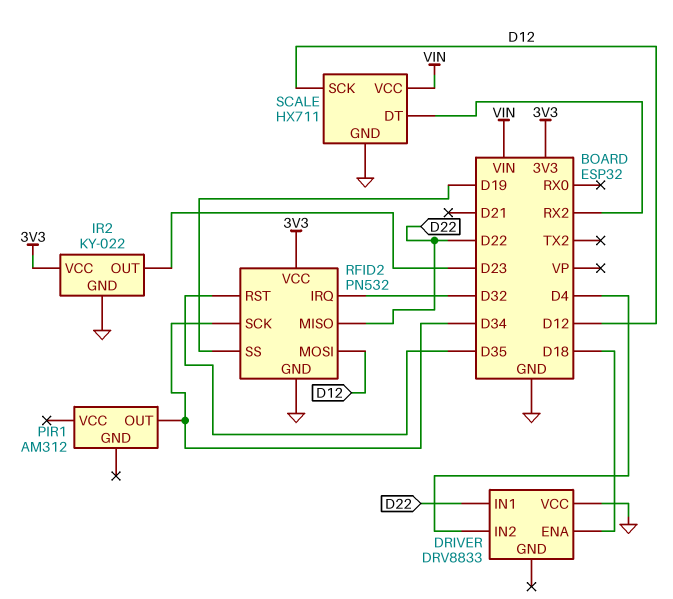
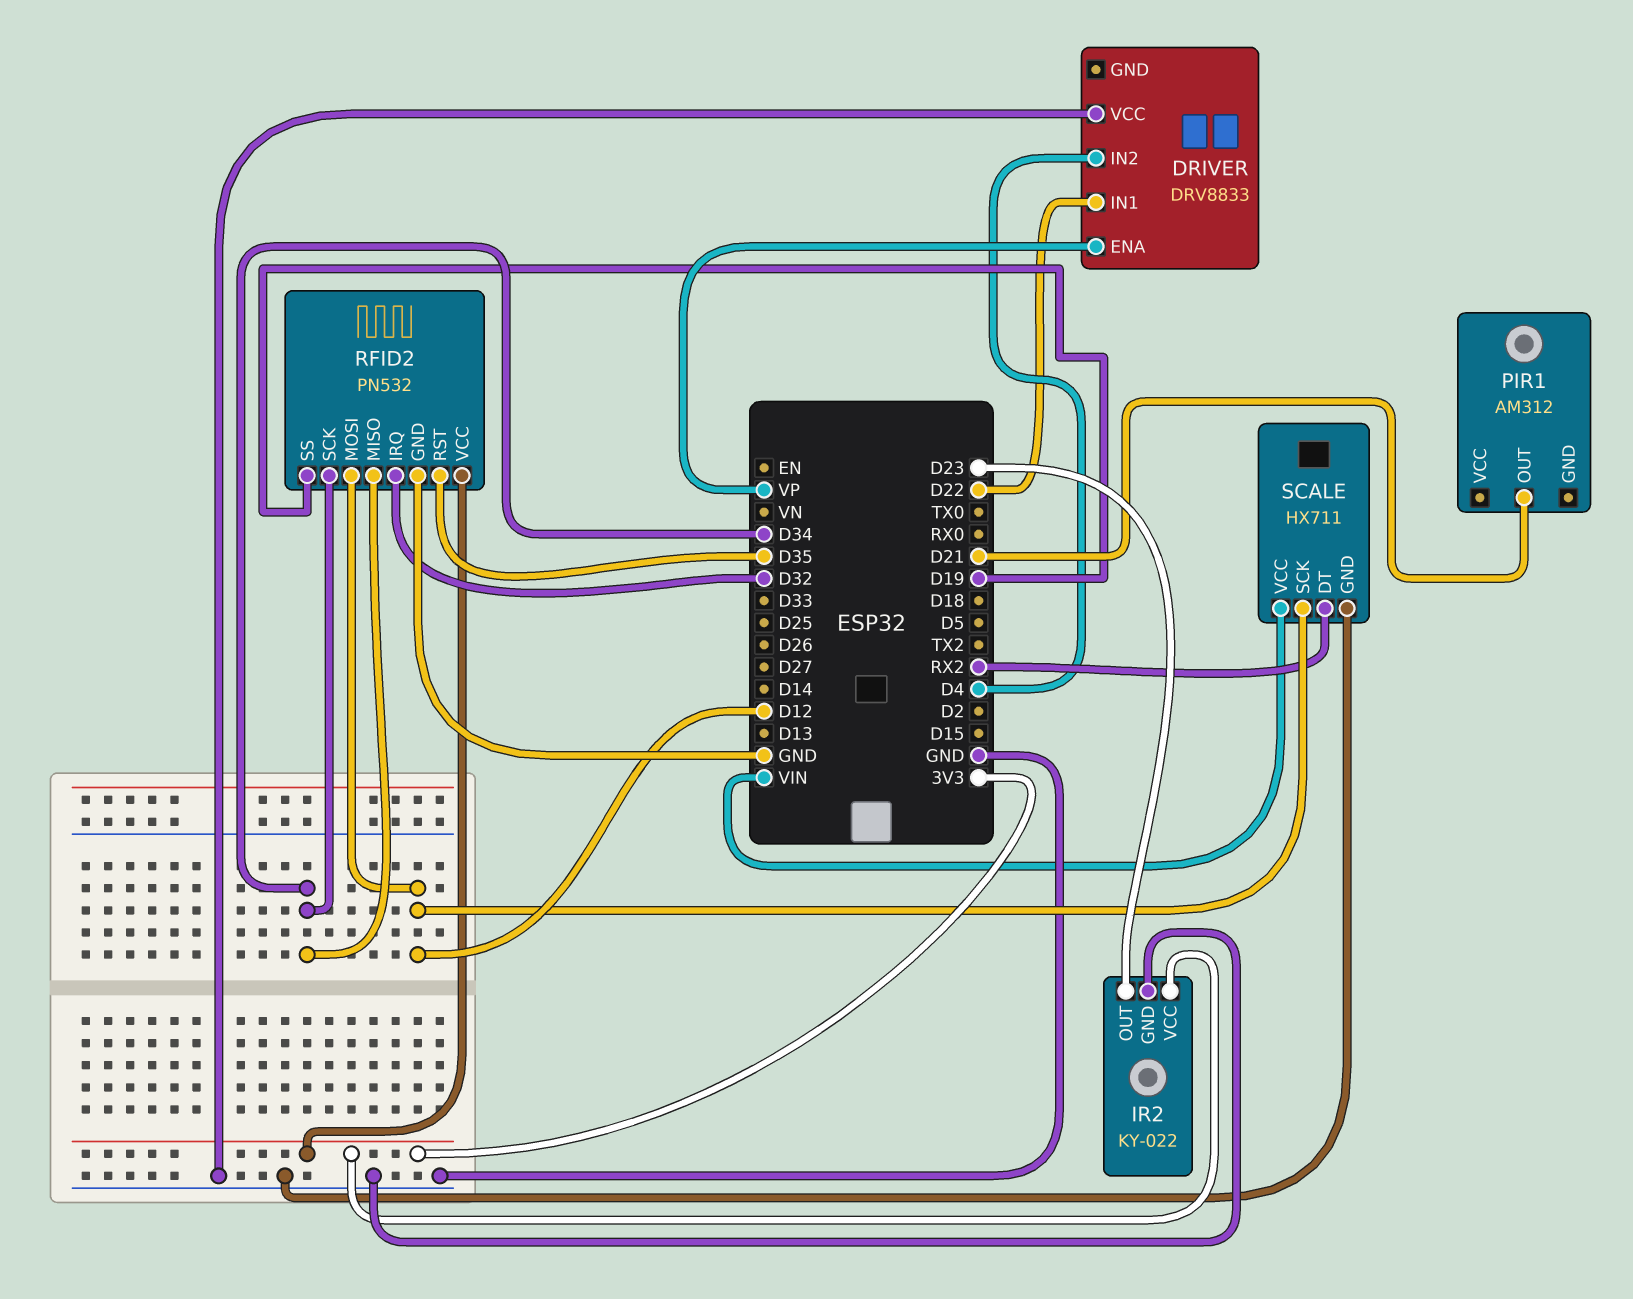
DRIVER pin ENA: D18 -> VP
PIR1 pin OUT: D34 -> D21
RFID2 pin MISO: D22 -> D34

